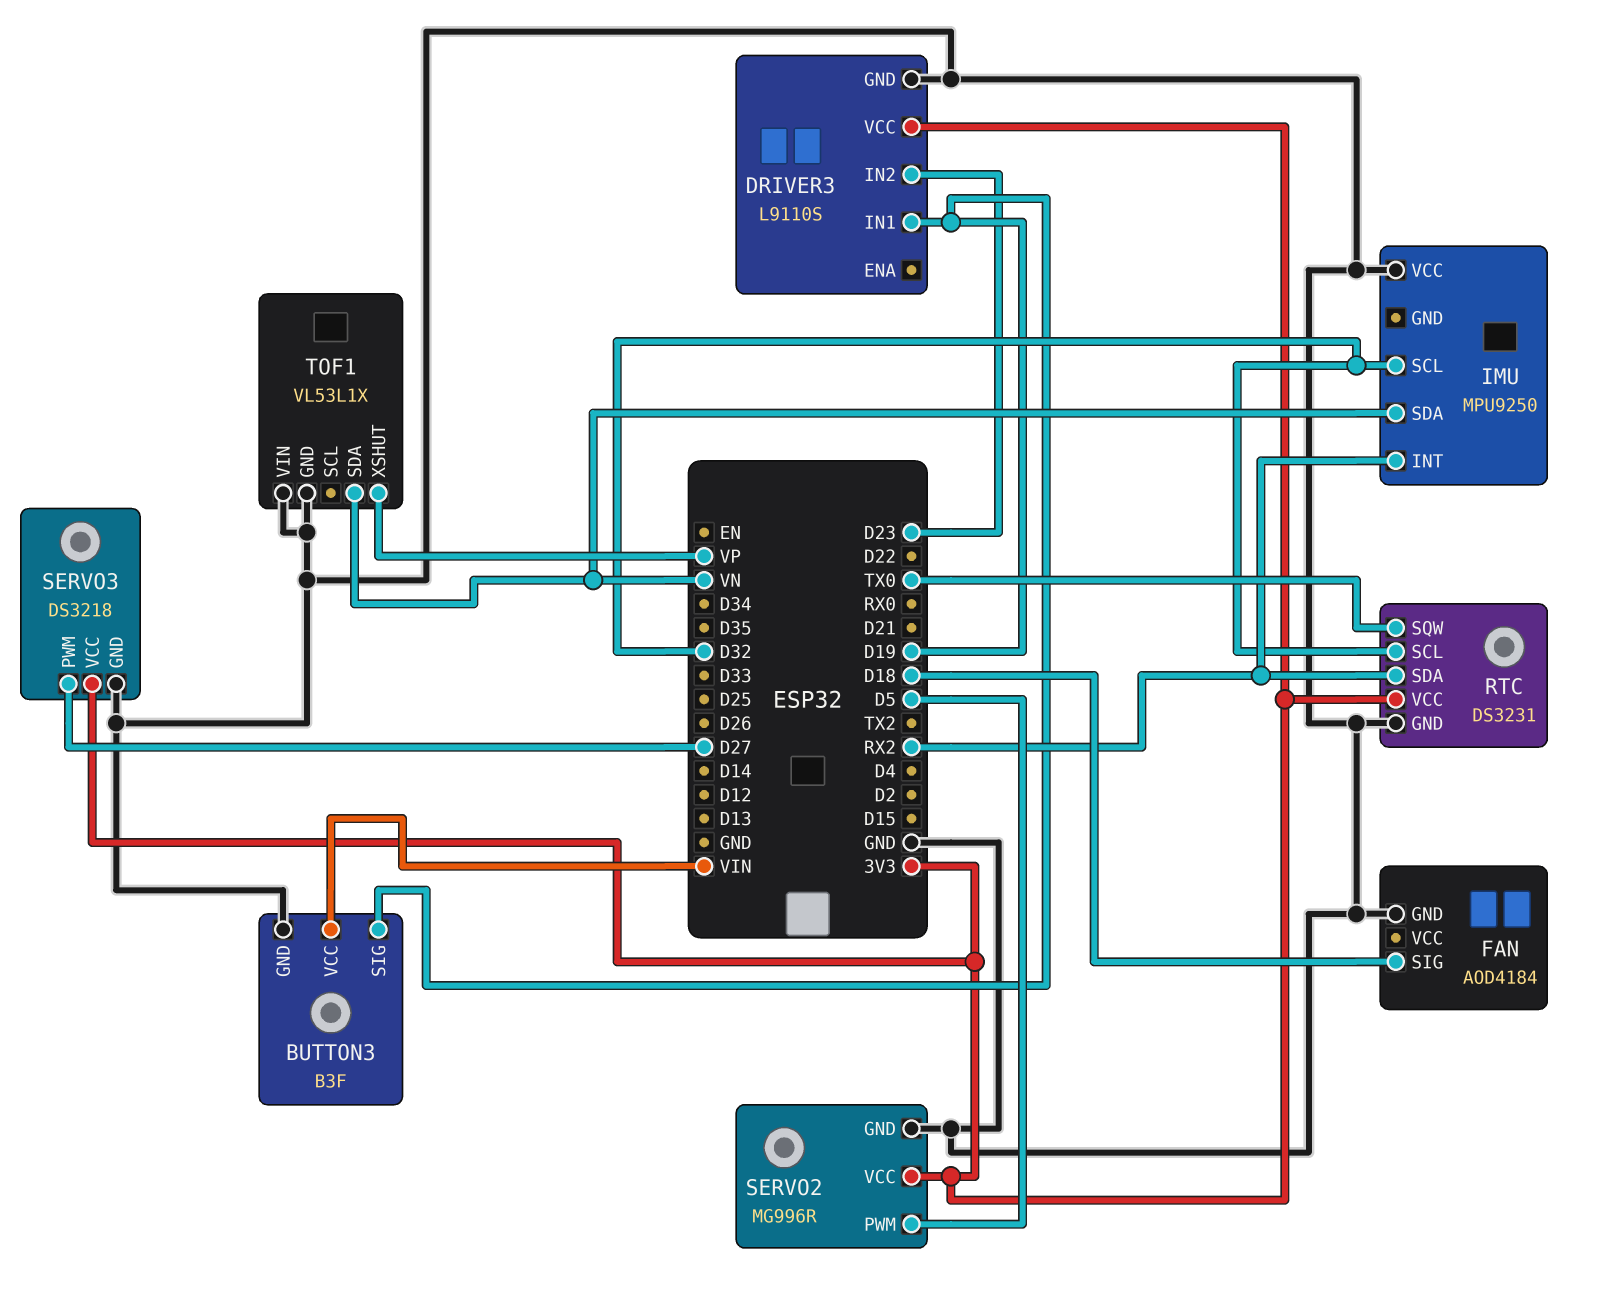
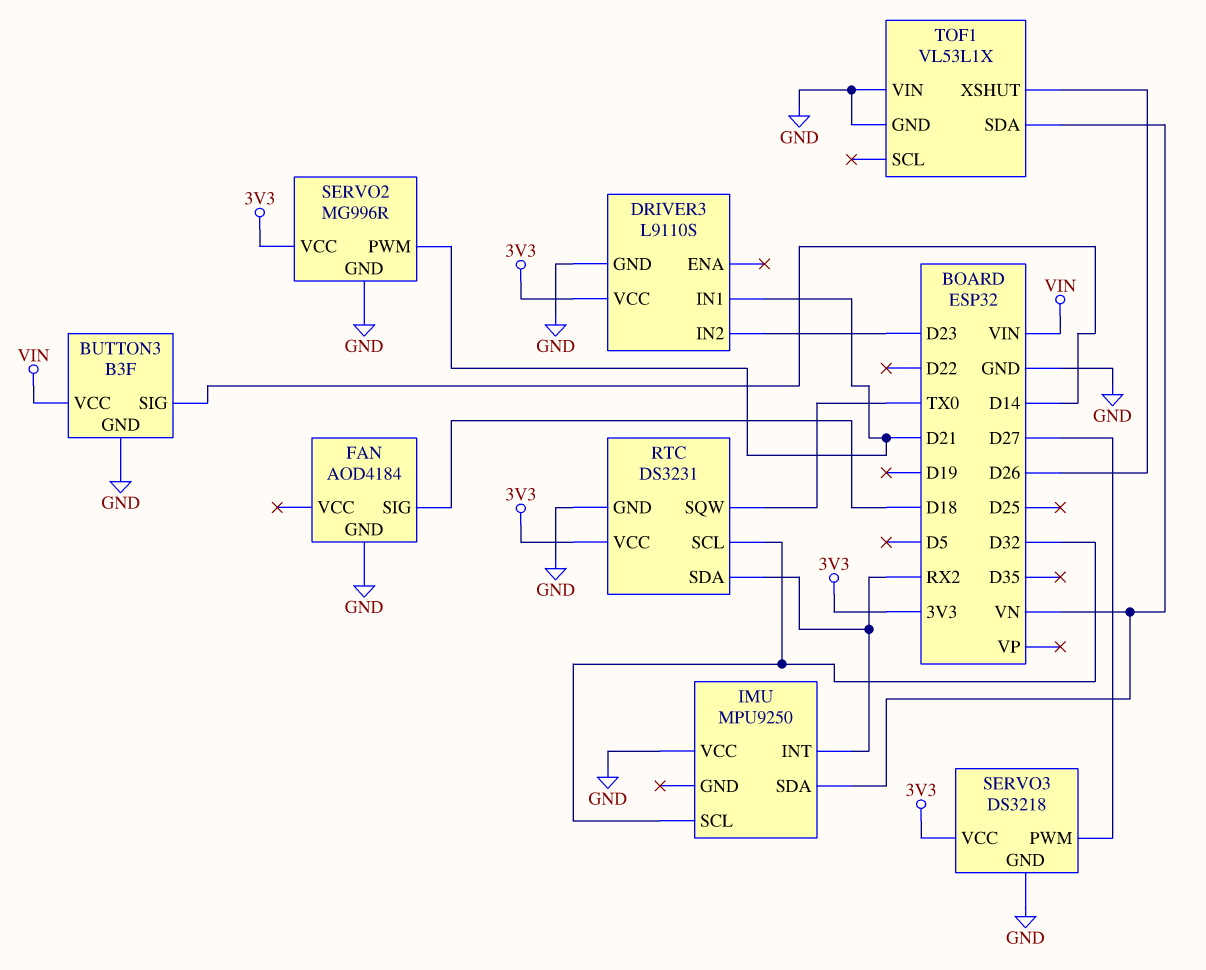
BUTTON3 pin SIG: D19 -> D14
DRIVER3 pin IN1: D19 -> D21
SERVO2 pin PWM: D5 -> D21
TOF1 pin XSHUT: VP -> D26

